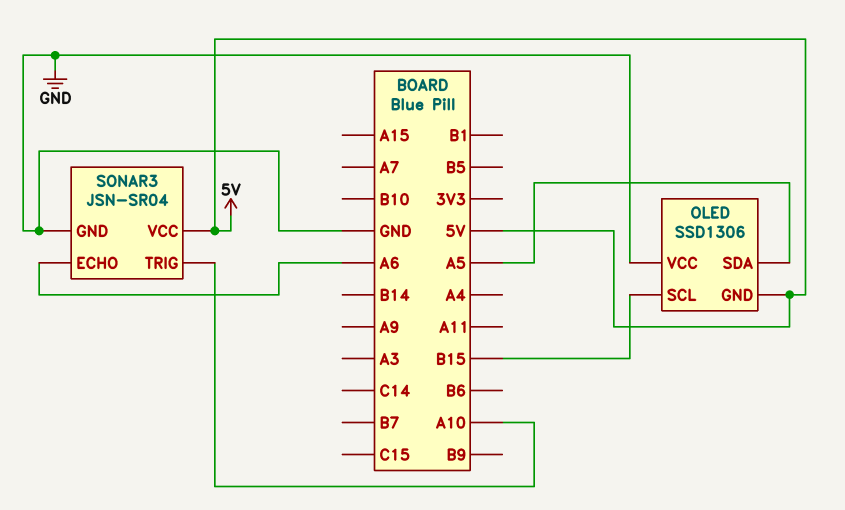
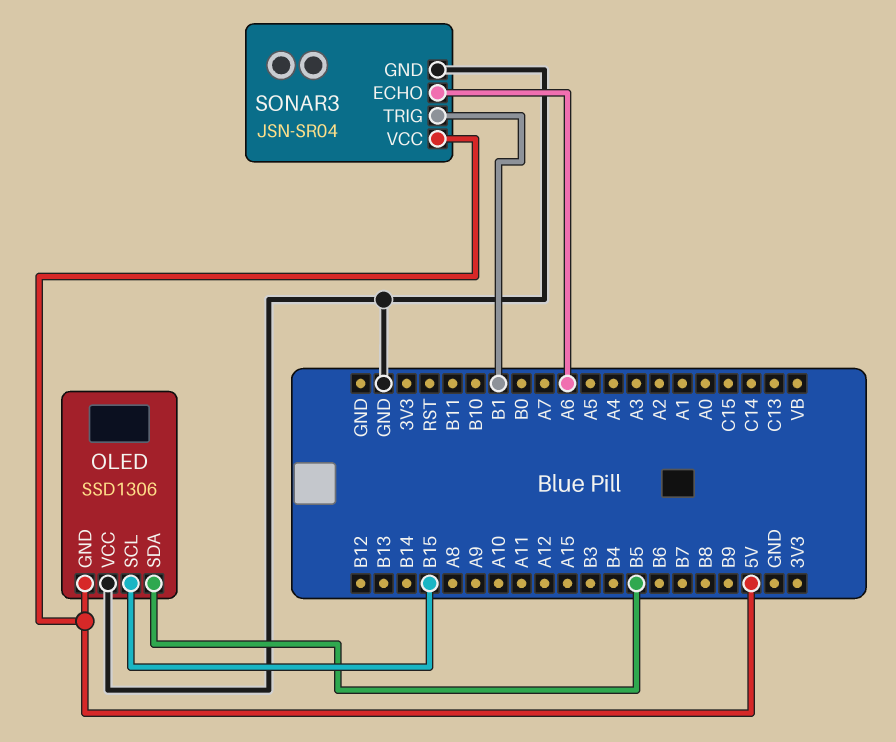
OLED pin SDA: A5 -> B5
SONAR3 pin TRIG: A10 -> B1

